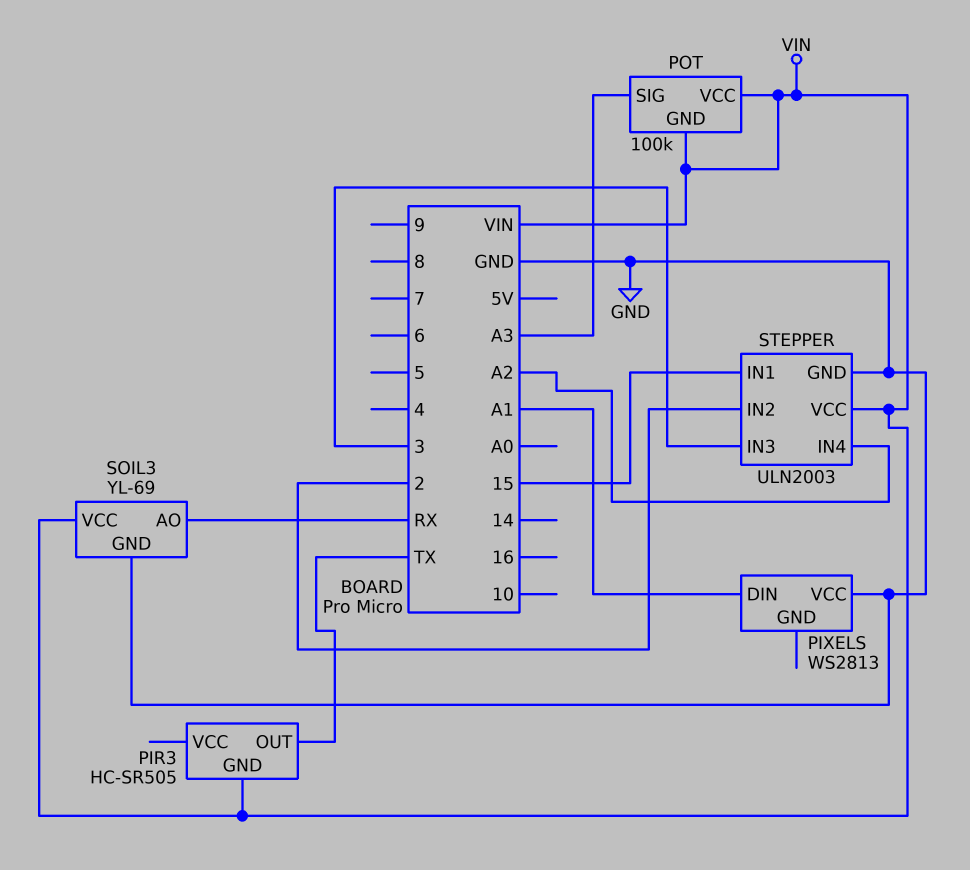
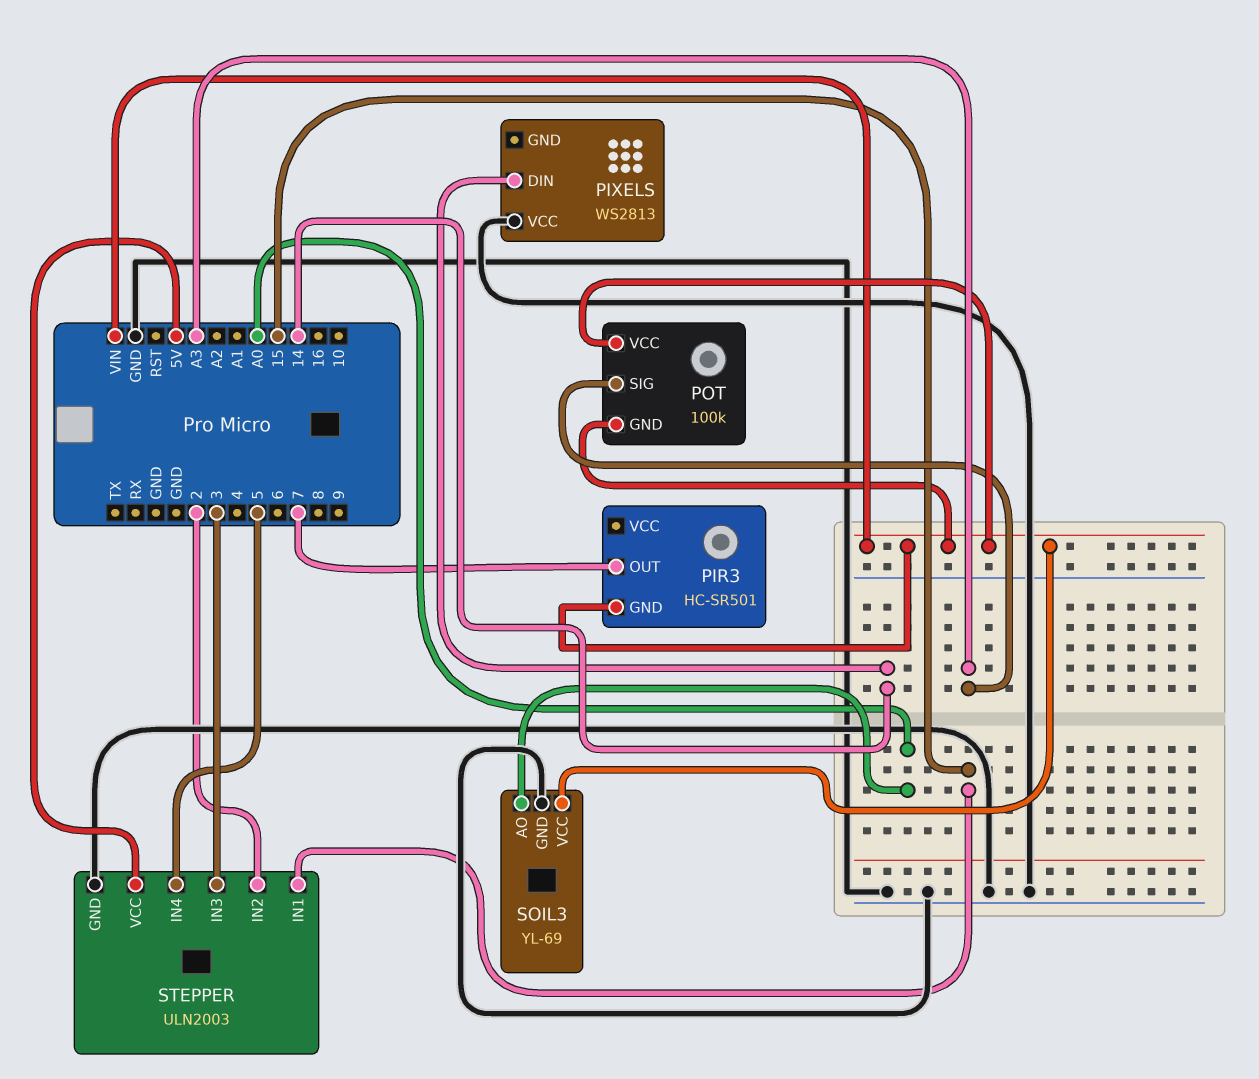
PIR3: HC-SR505 -> HC-SR501
PIR3 pin OUT: TX -> 7
PIXELS pin DIN: A1 -> 14
SOIL3 pin AO: RX -> A0
STEPPER pin IN4: A2 -> 5
STEPPER pin VCC: VIN -> 5V

